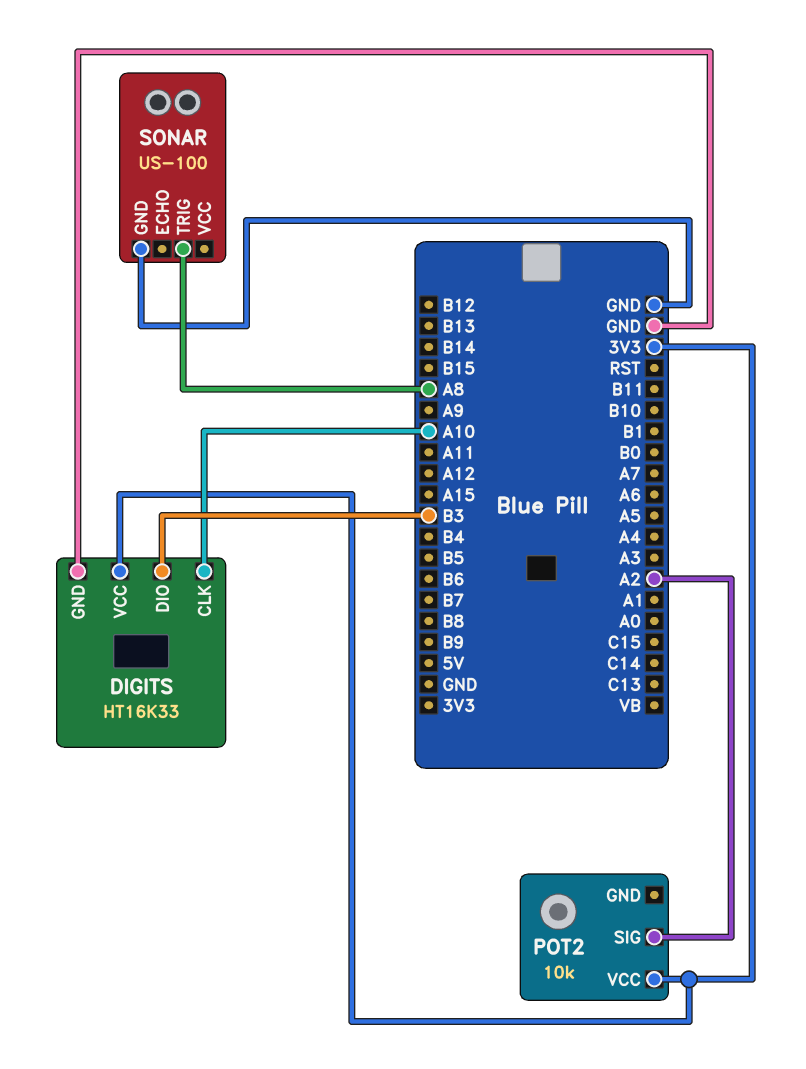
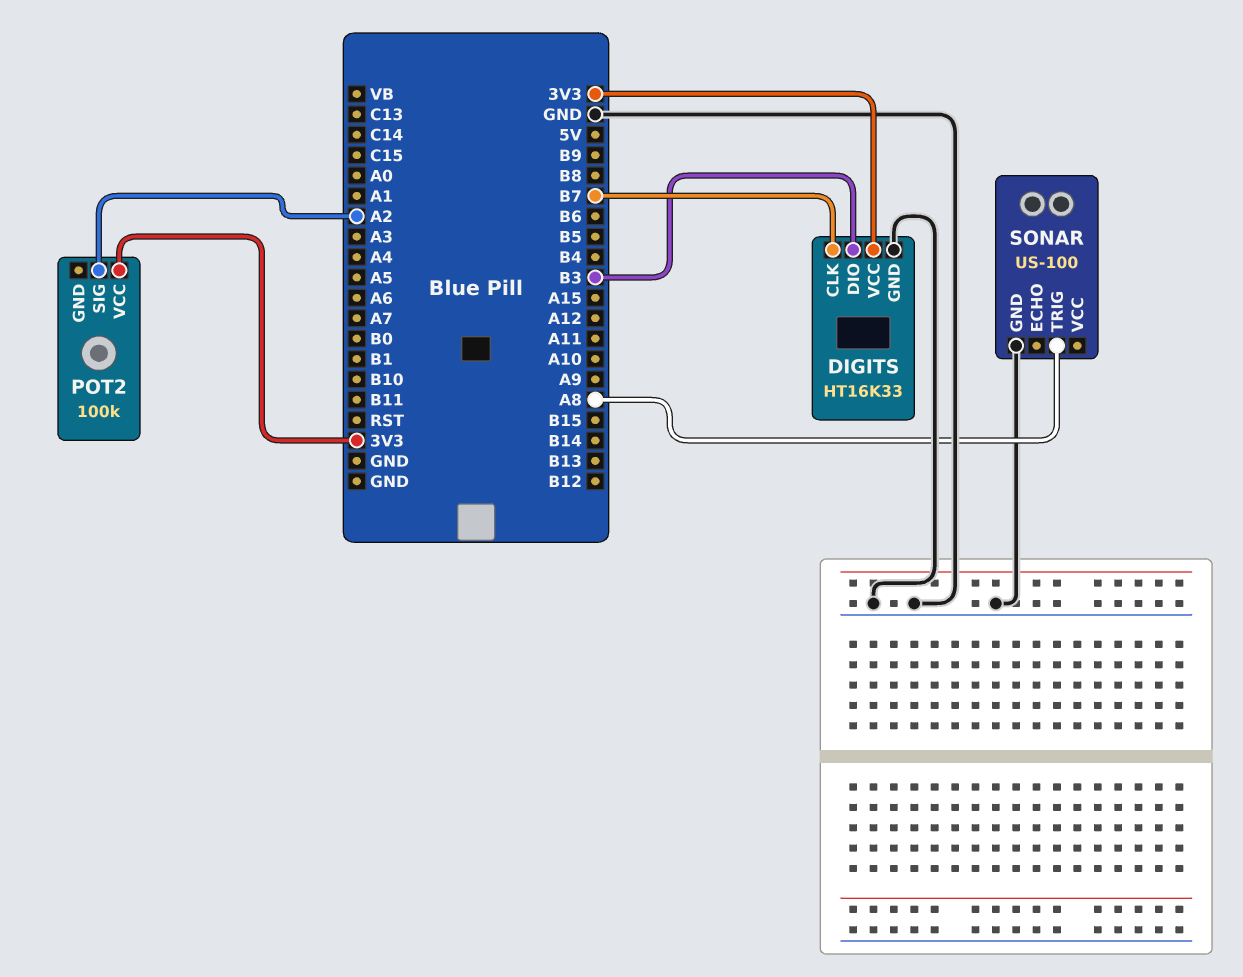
DIGITS pin CLK: A10 -> B7
POT2: 10k -> 100k

